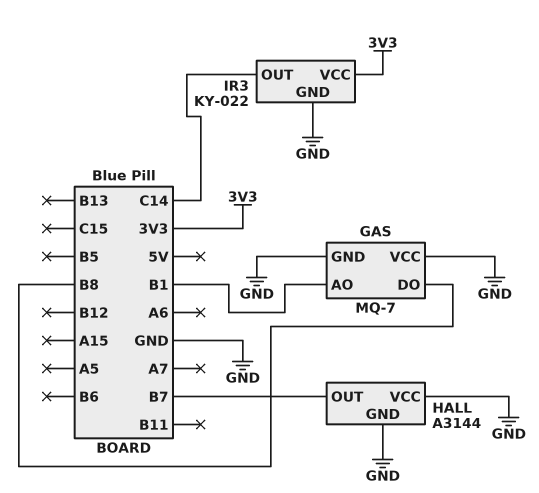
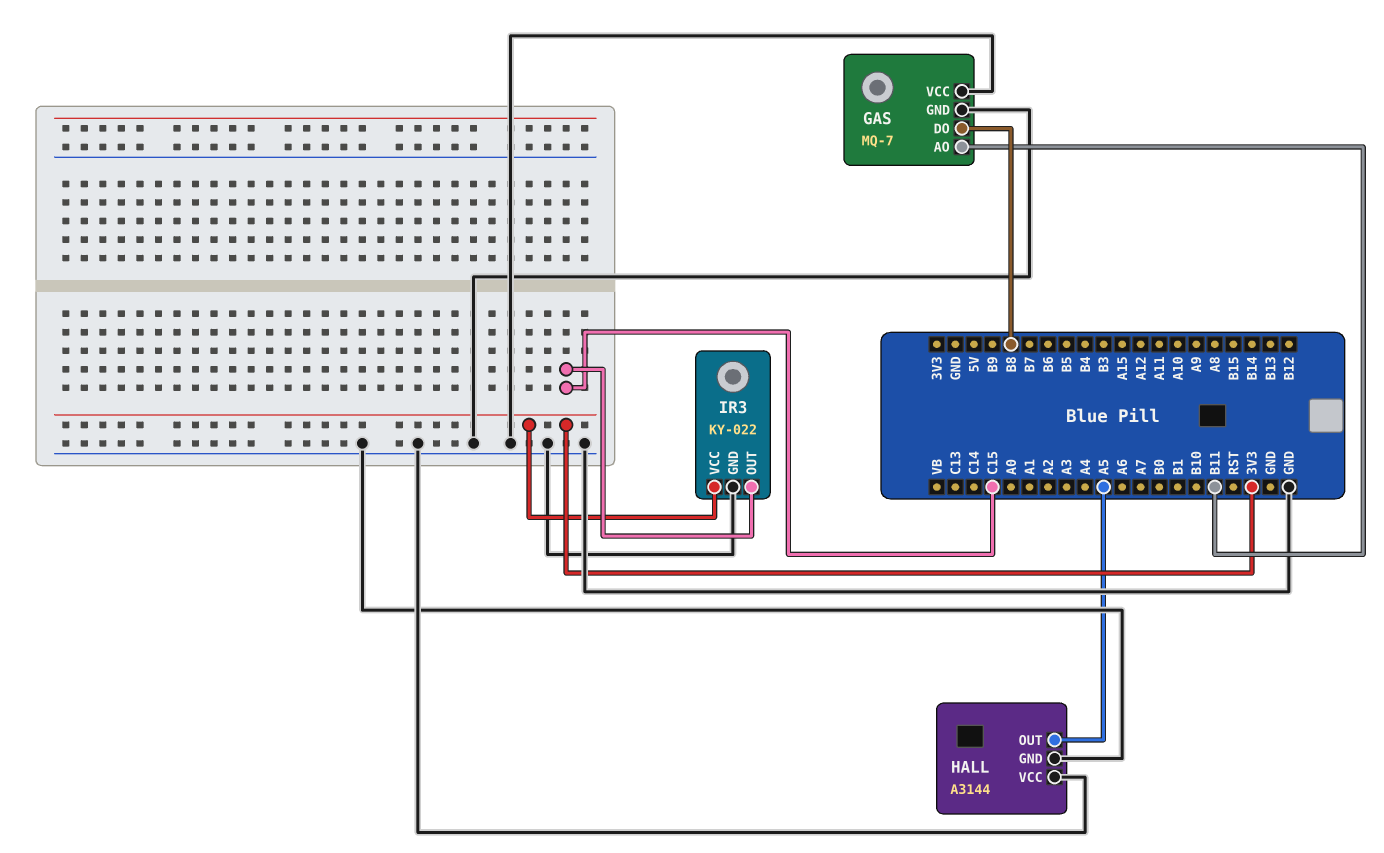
GAS pin AO: B1 -> B11
HALL pin OUT: B7 -> A5
IR3 pin OUT: C14 -> C15

